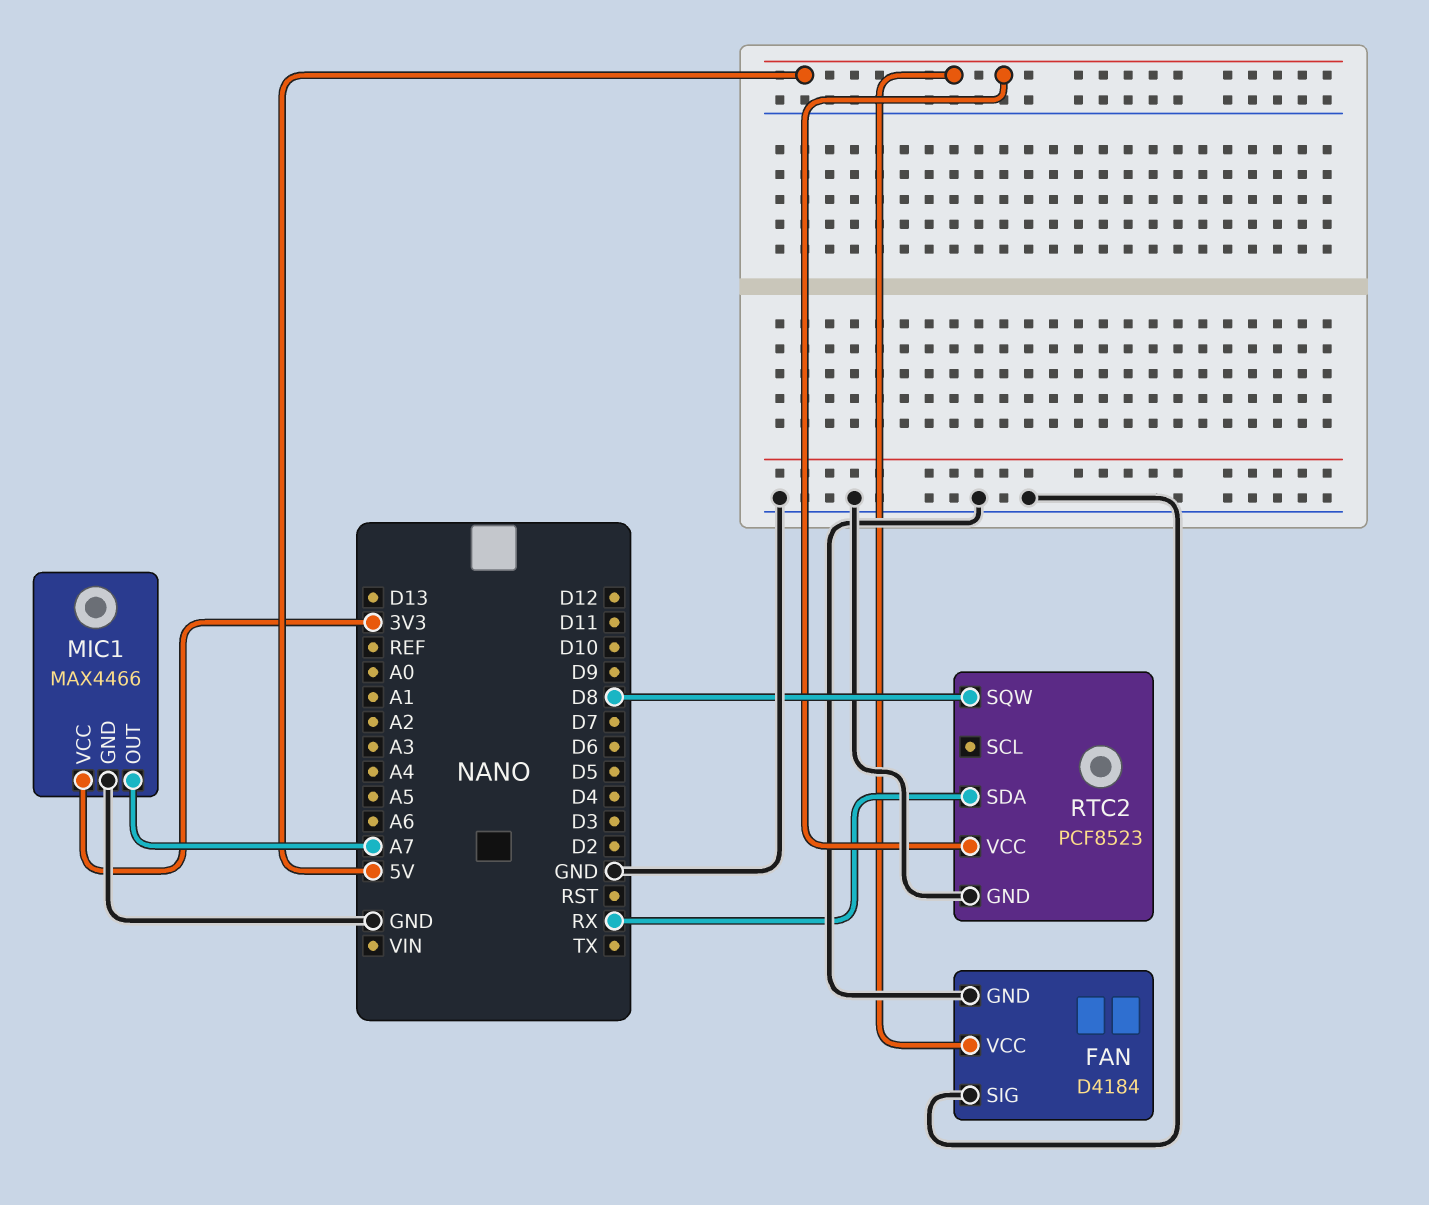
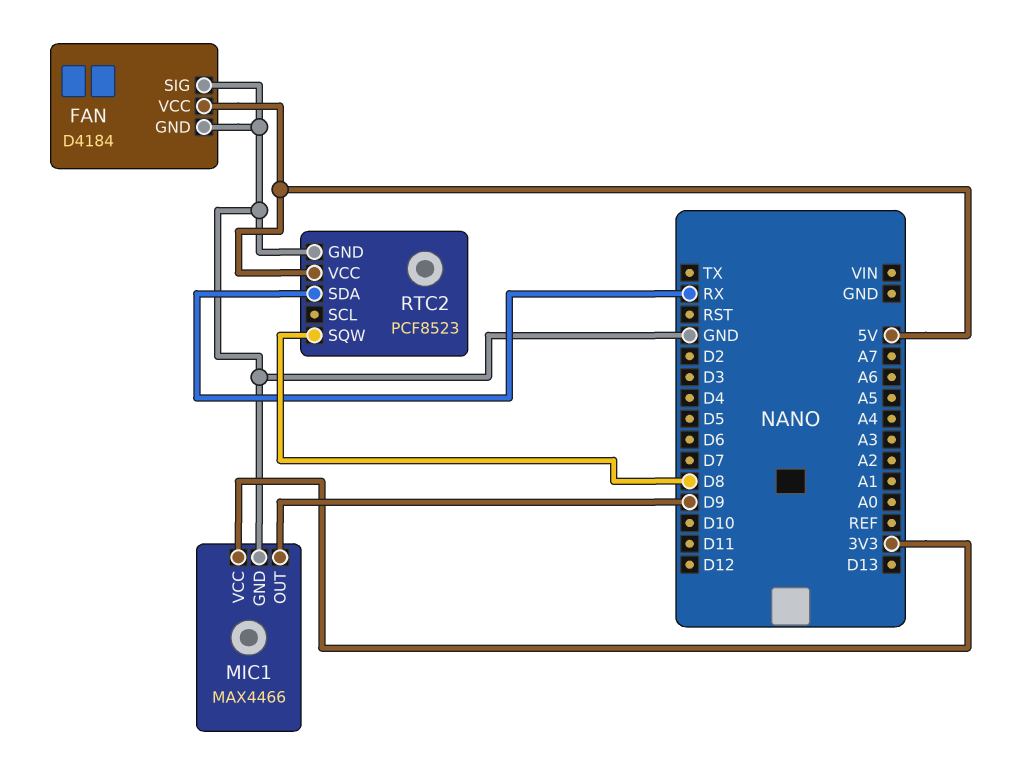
MIC1 pin OUT: A7 -> D9

